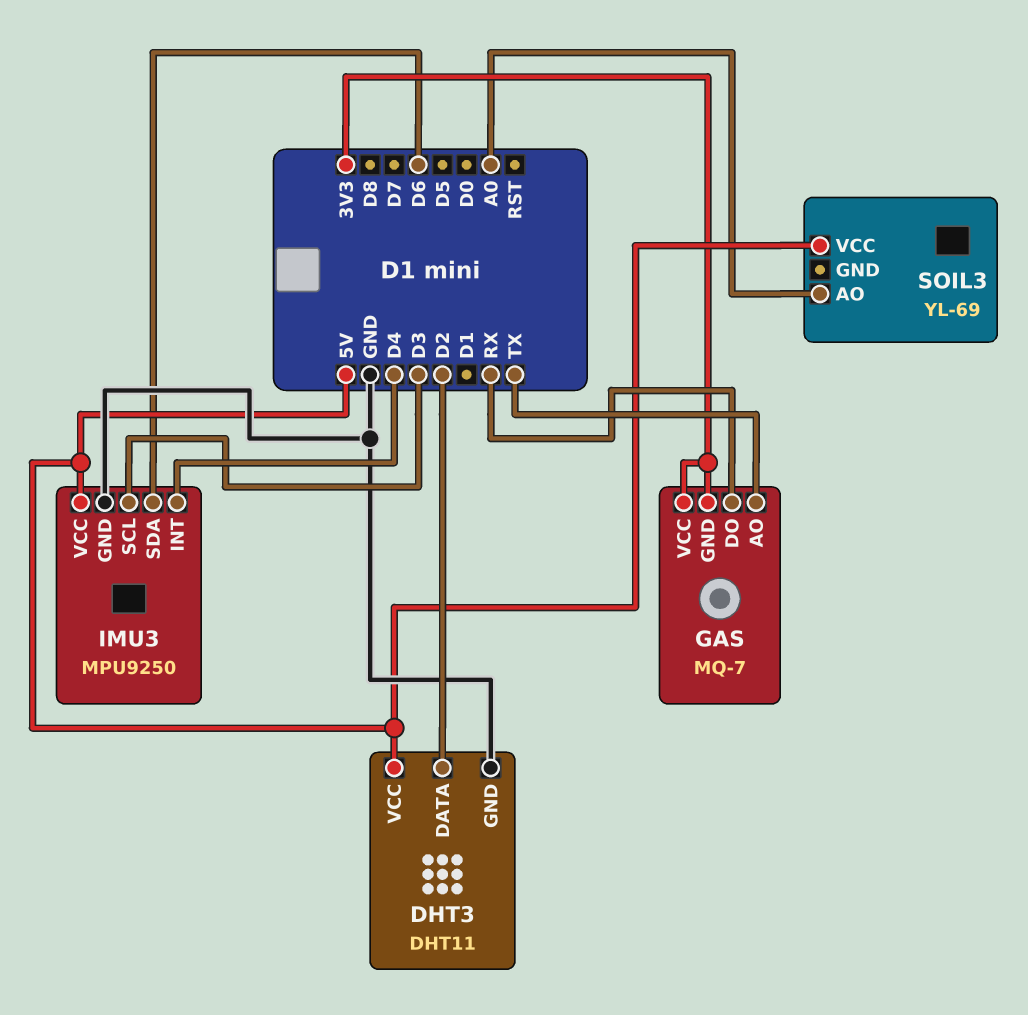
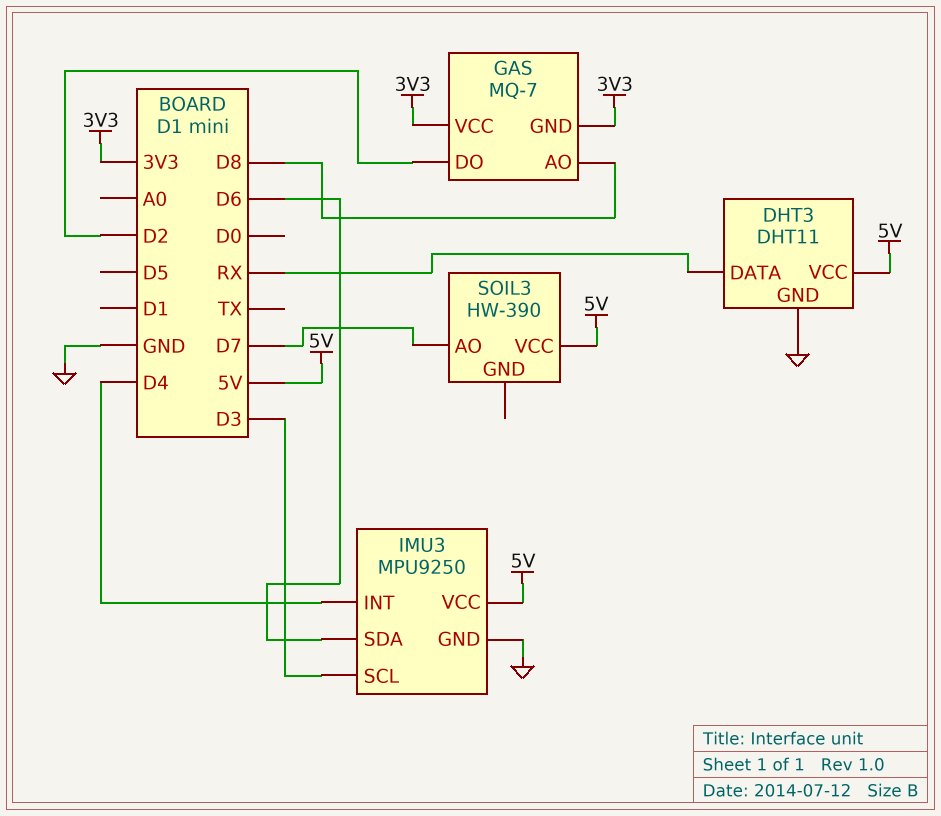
DHT3 pin DATA: D2 -> RX
GAS pin AO: TX -> D8
GAS pin DO: RX -> D2
SOIL3: YL-69 -> HW-390
SOIL3 pin AO: A0 -> D7

